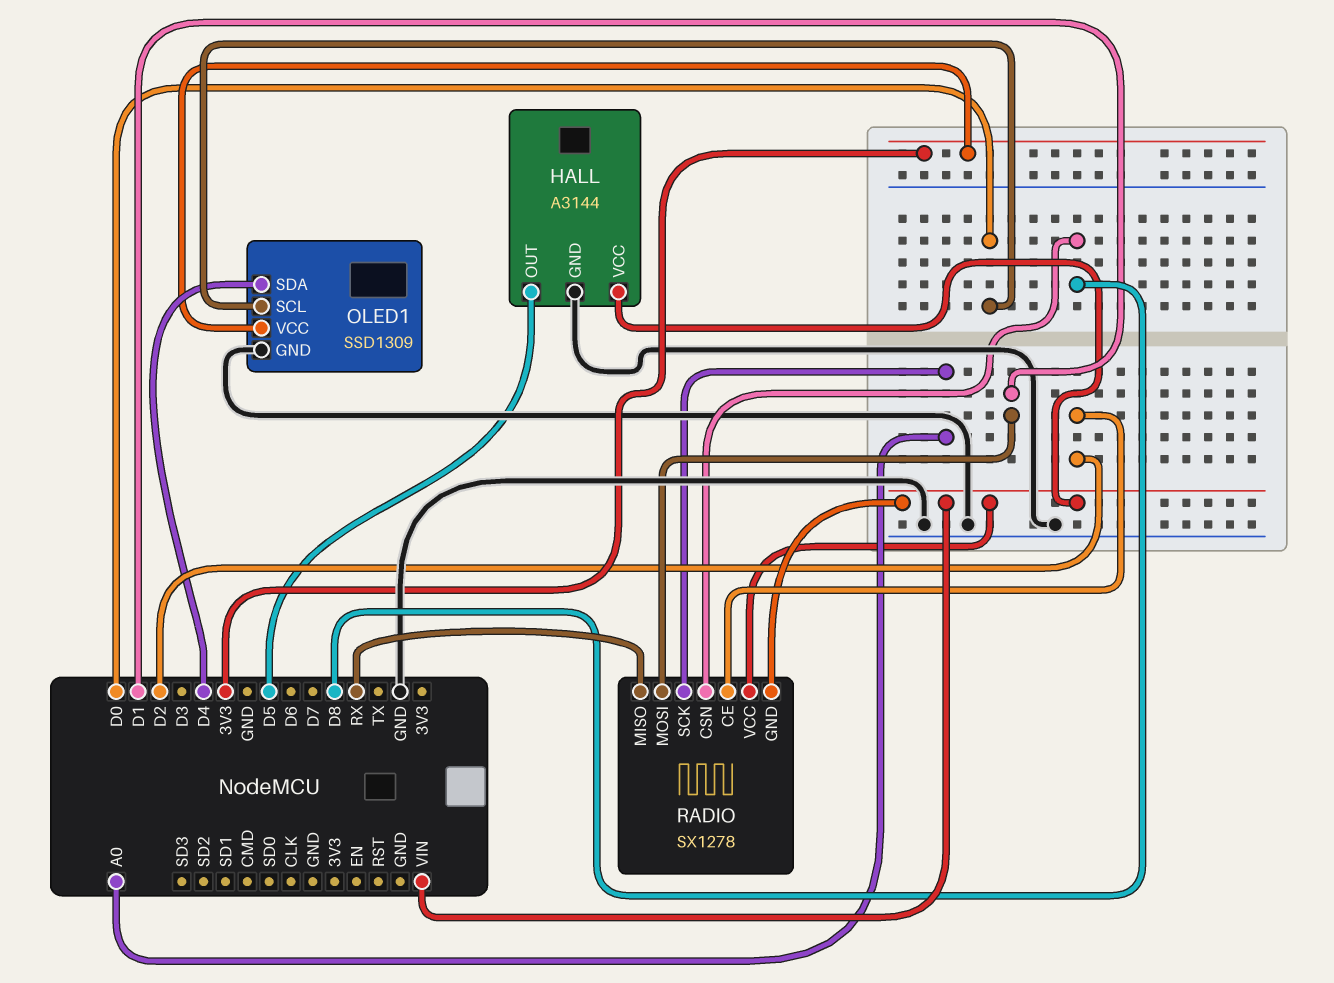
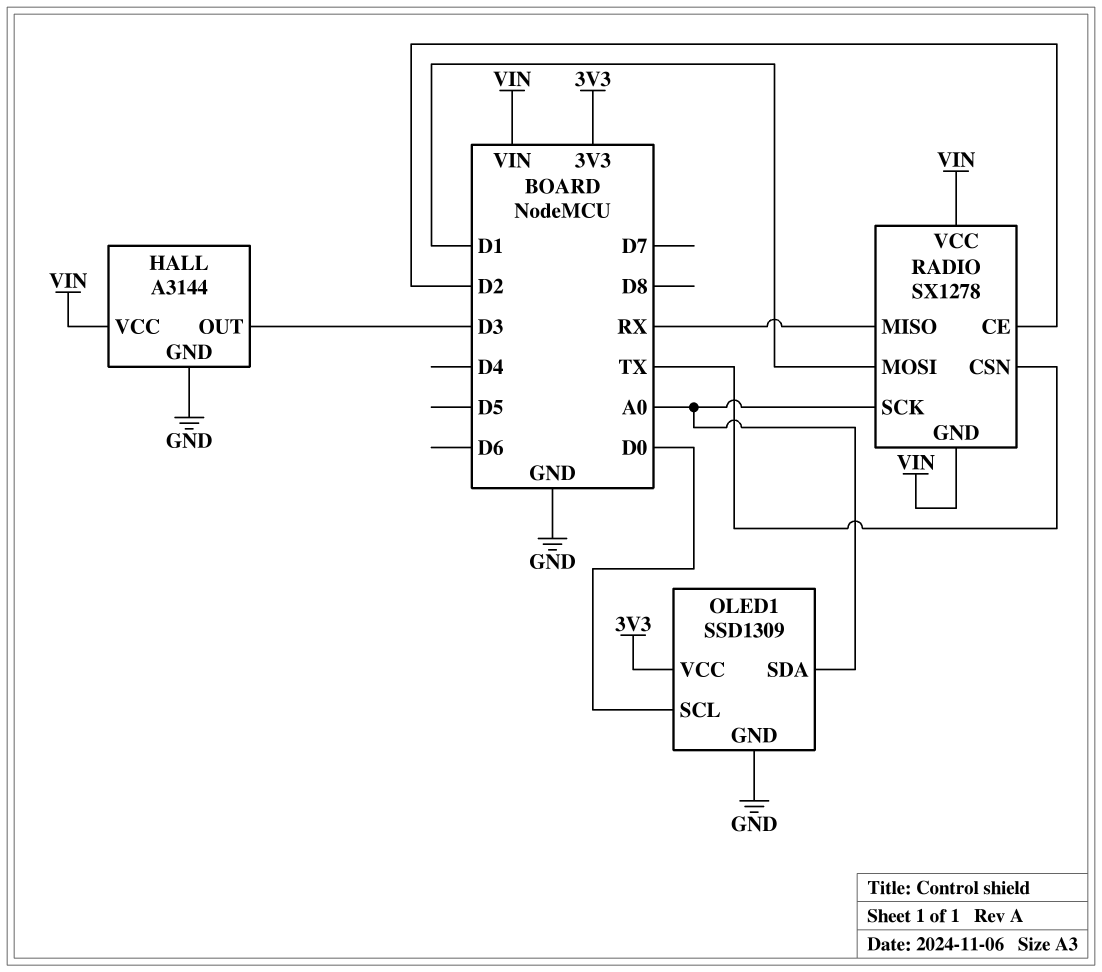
HALL pin OUT: D5 -> D3
OLED1 pin SDA: D4 -> A0
RADIO pin CSN: D8 -> TX

